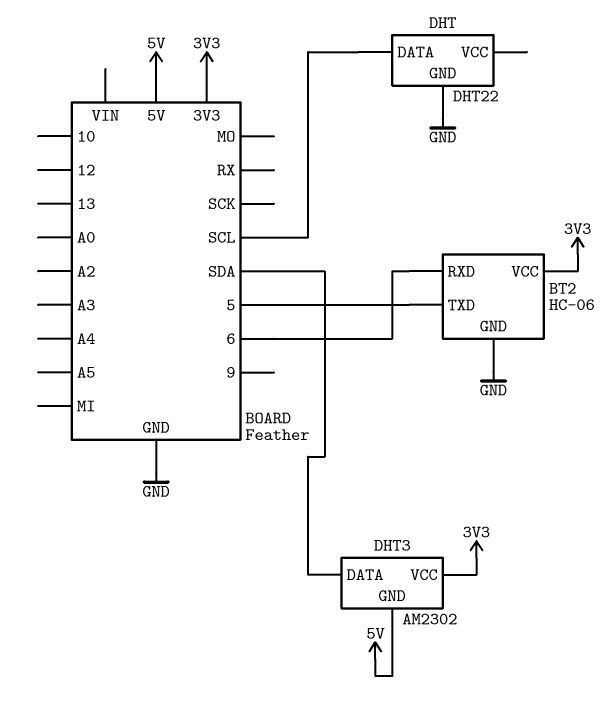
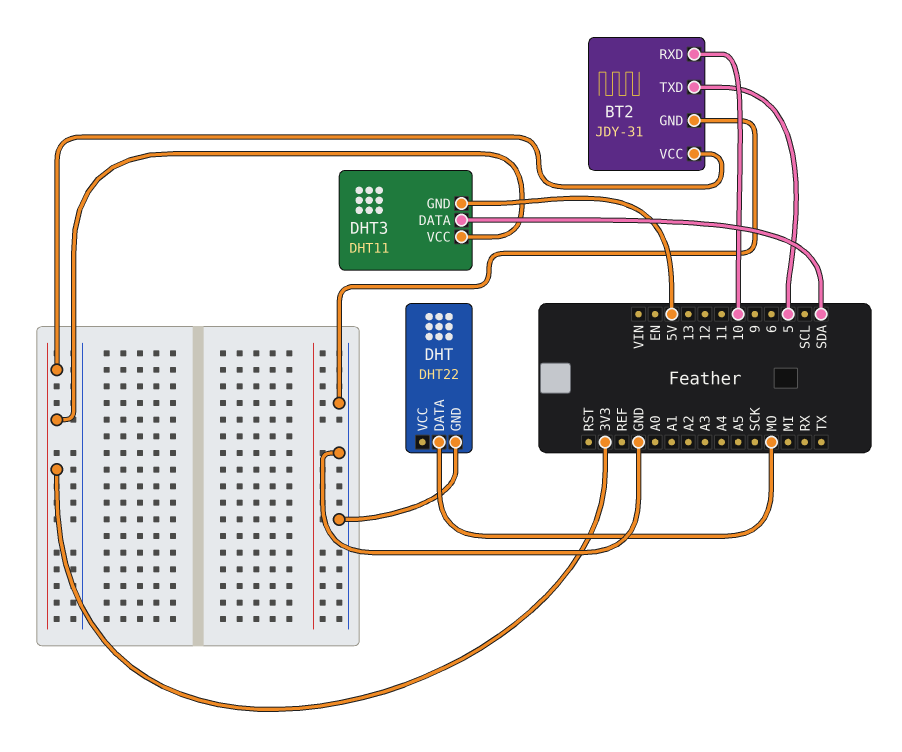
BT2: HC-06 -> JDY-31
BT2 pin RXD: 6 -> 10
DHT pin DATA: SCL -> MO
DHT3: AM2302 -> DHT11

